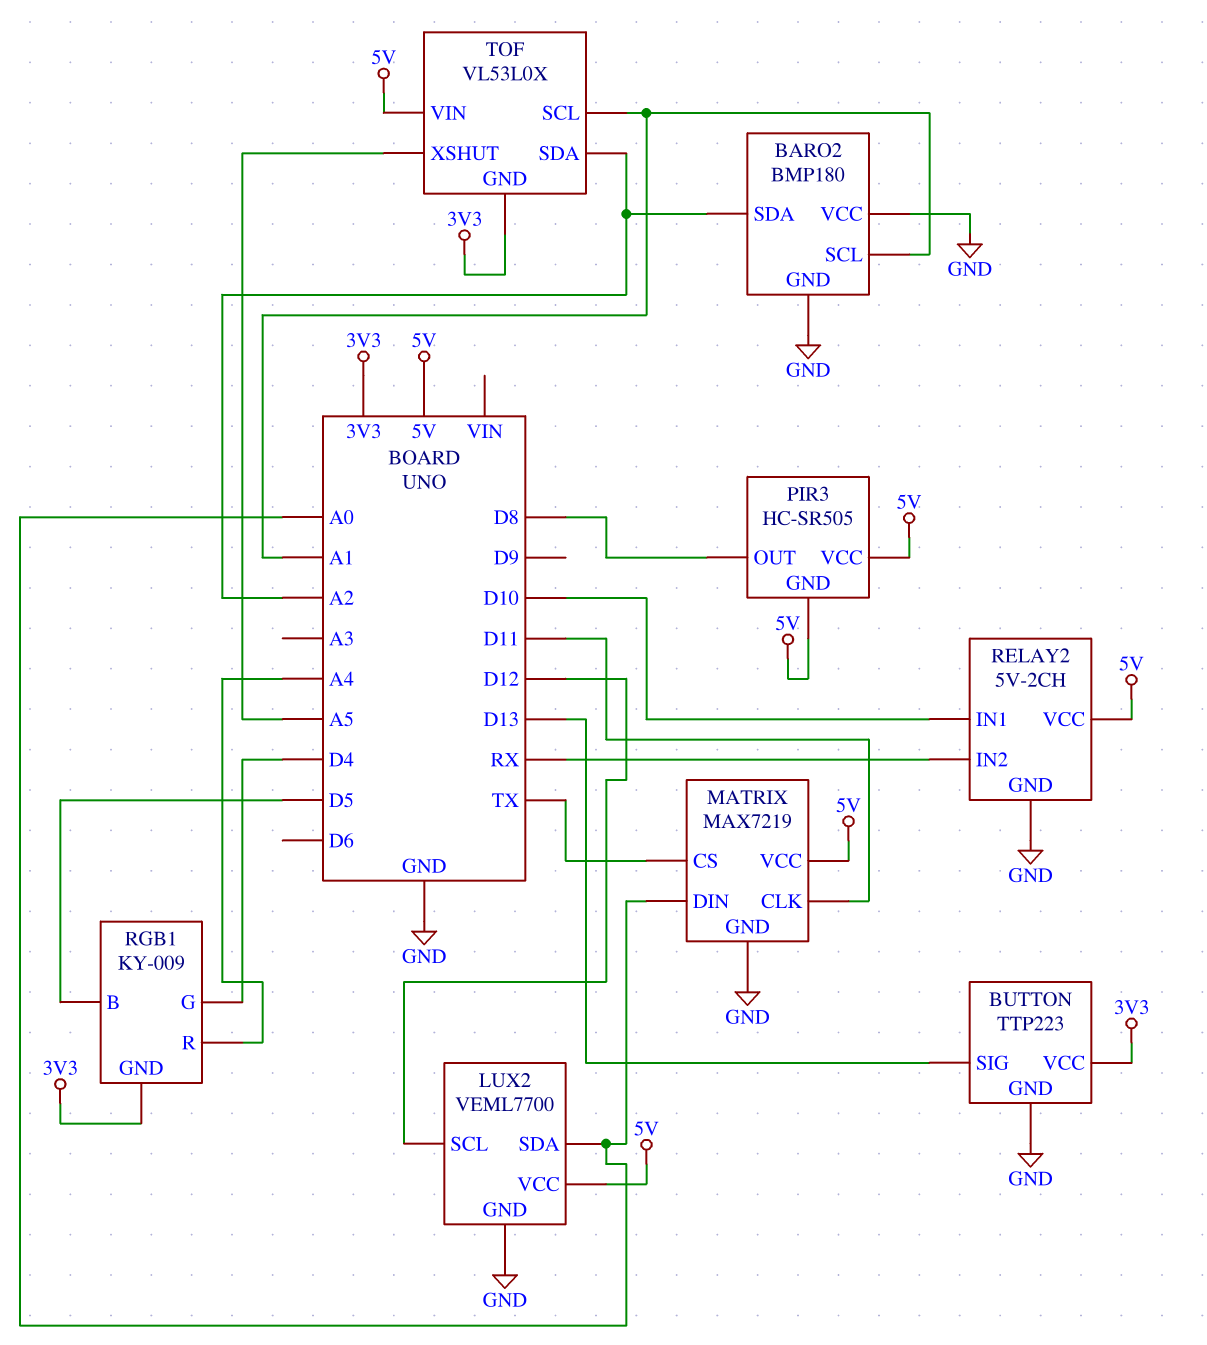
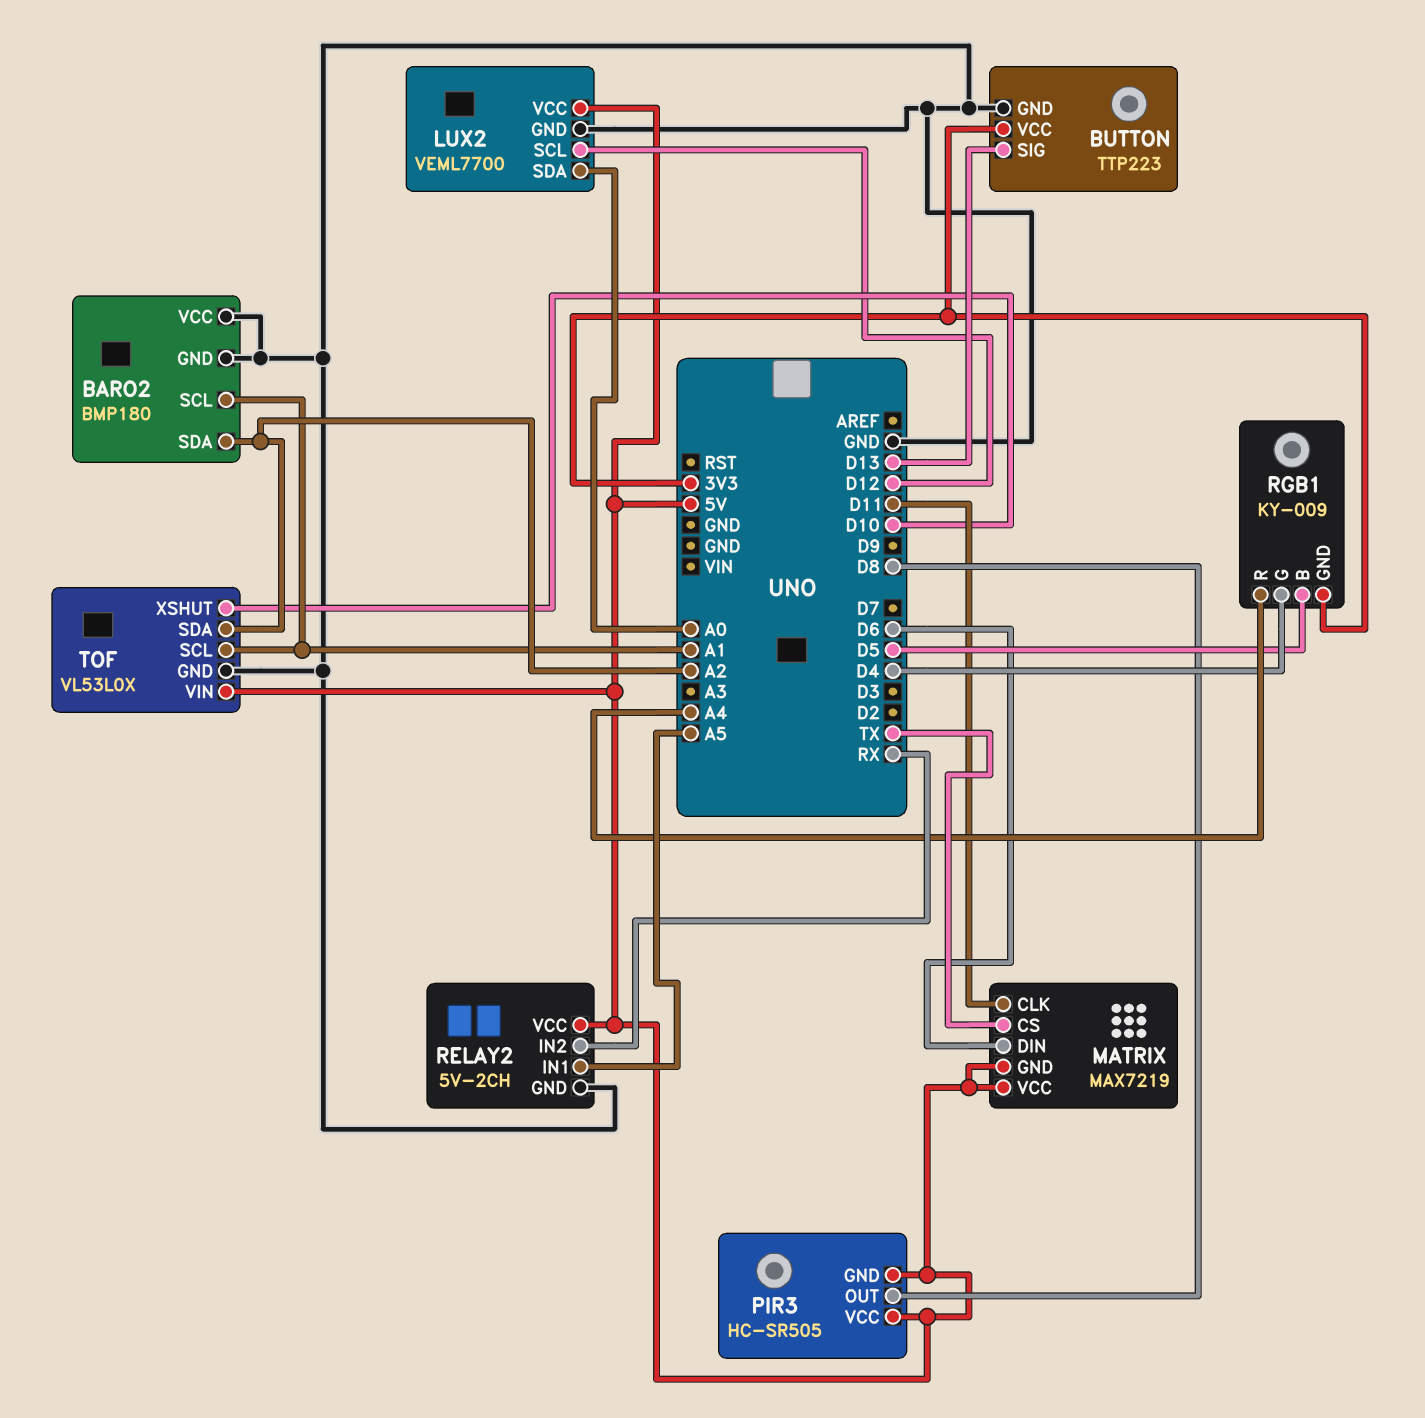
MATRIX pin DIN: A0 -> D6
MATRIX pin GND: GND -> 5V
RELAY2 pin IN1: D10 -> A5
TOF pin GND: 3V3 -> GND
TOF pin XSHUT: A5 -> D10

